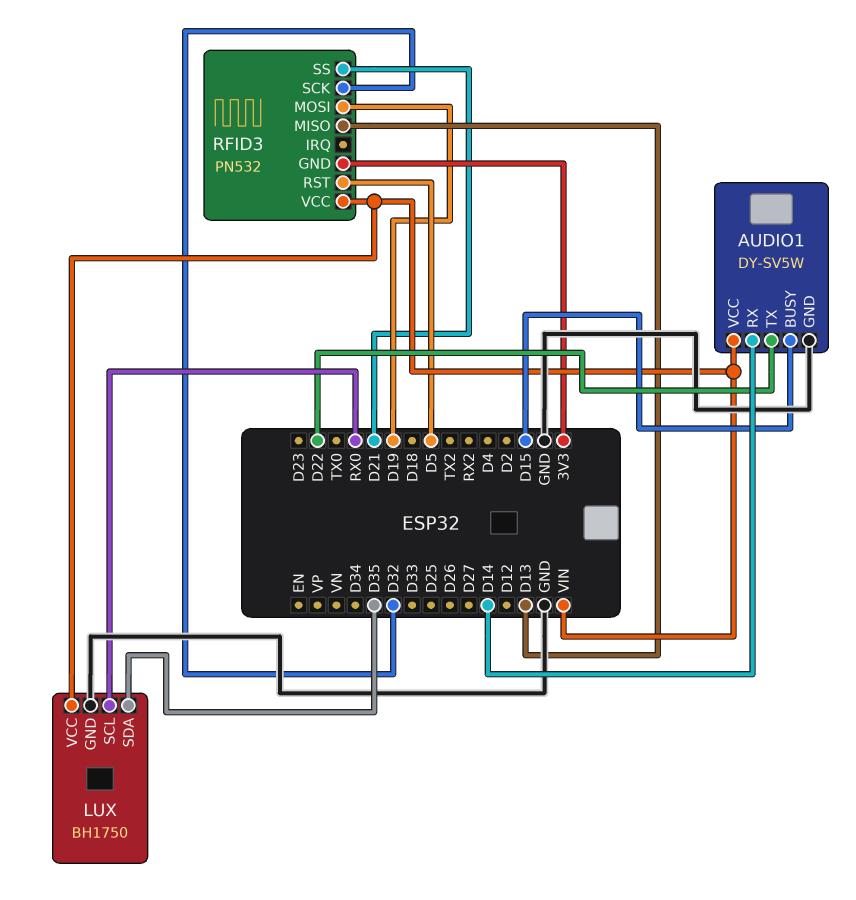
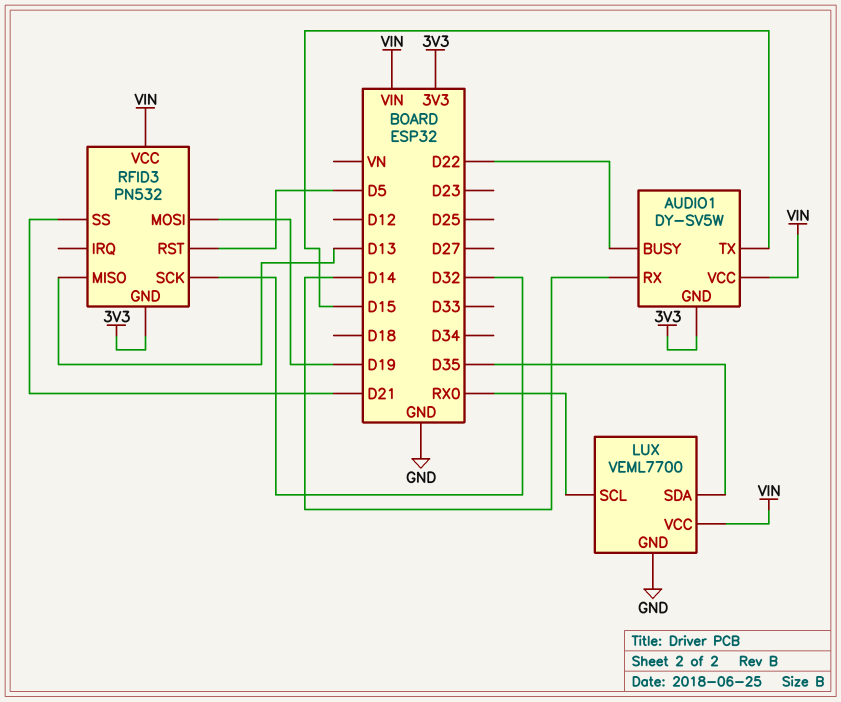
AUDIO1 pin BUSY: D15 -> D22
AUDIO1 pin GND: GND -> 3V3
AUDIO1 pin TX: D22 -> D15
LUX: BH1750 -> VEML7700

